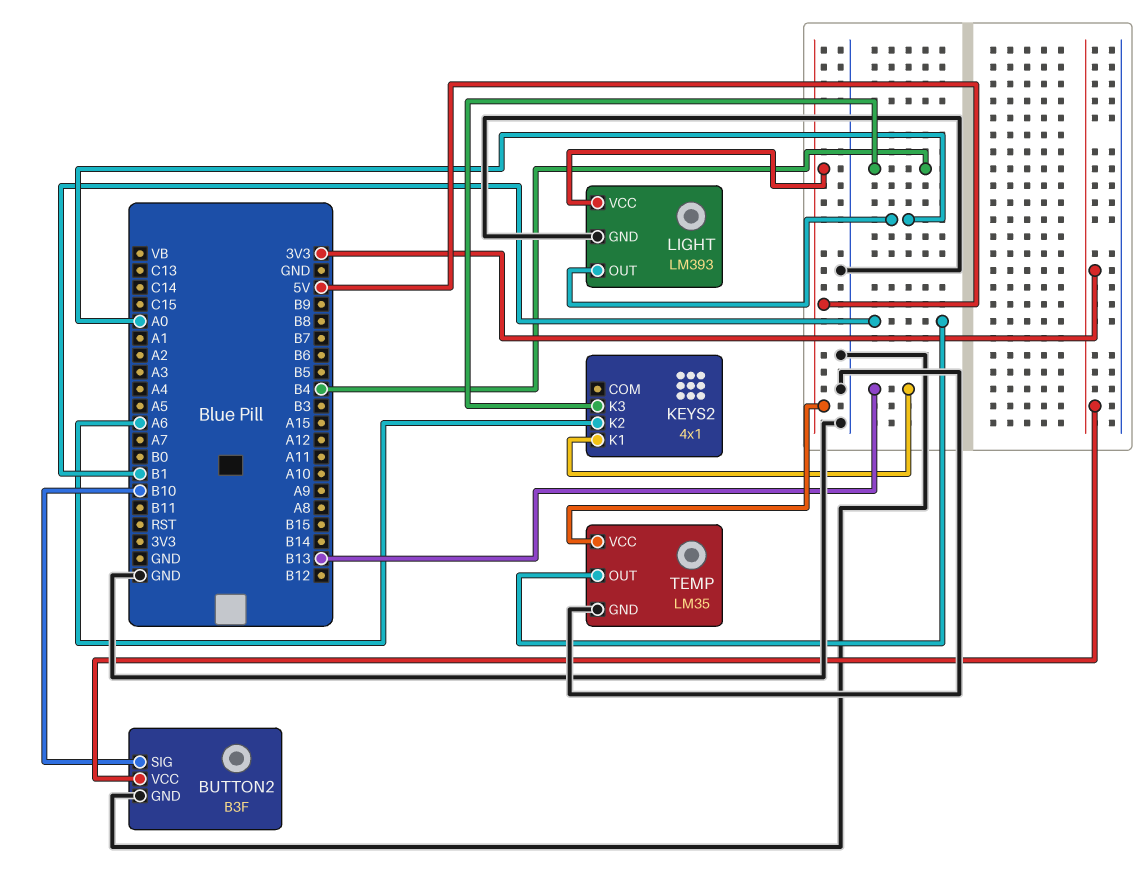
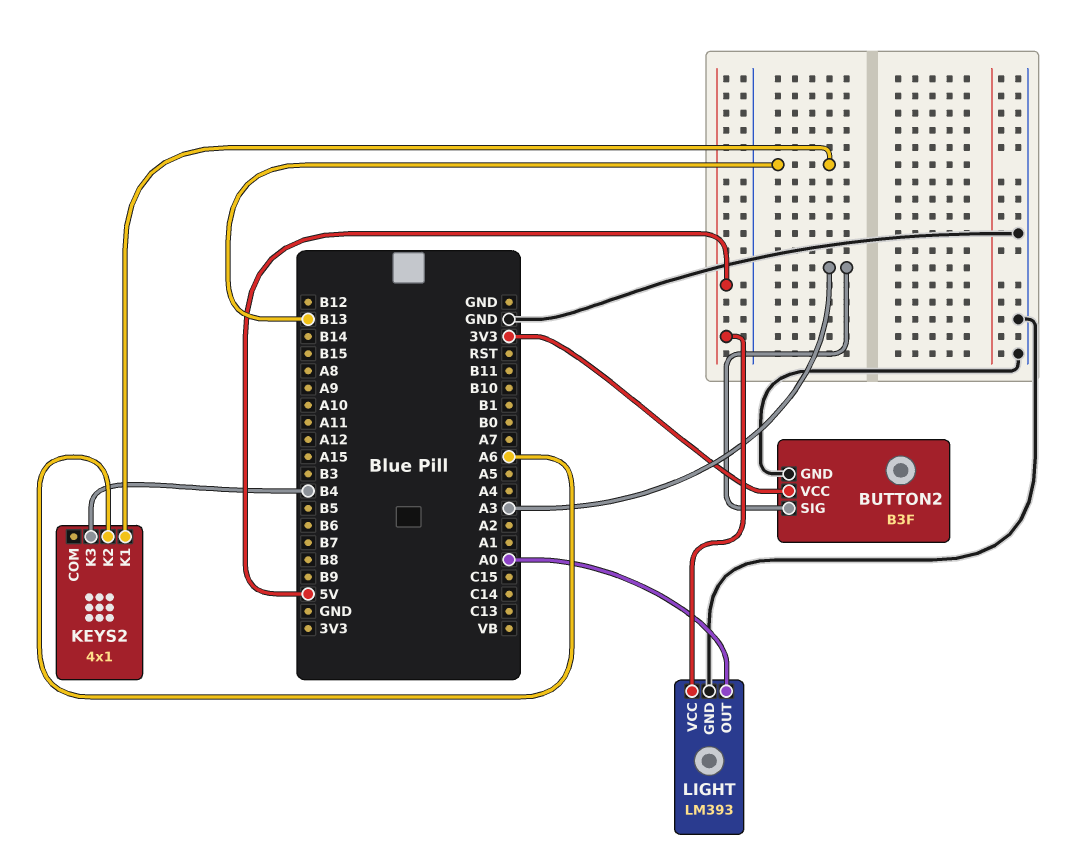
BUTTON2 pin SIG: B10 -> A3
TEMP: LM35 -> none
TEMP pin GND: GND -> none
TEMP pin OUT: B1 -> none
TEMP pin VCC: 5V -> none

